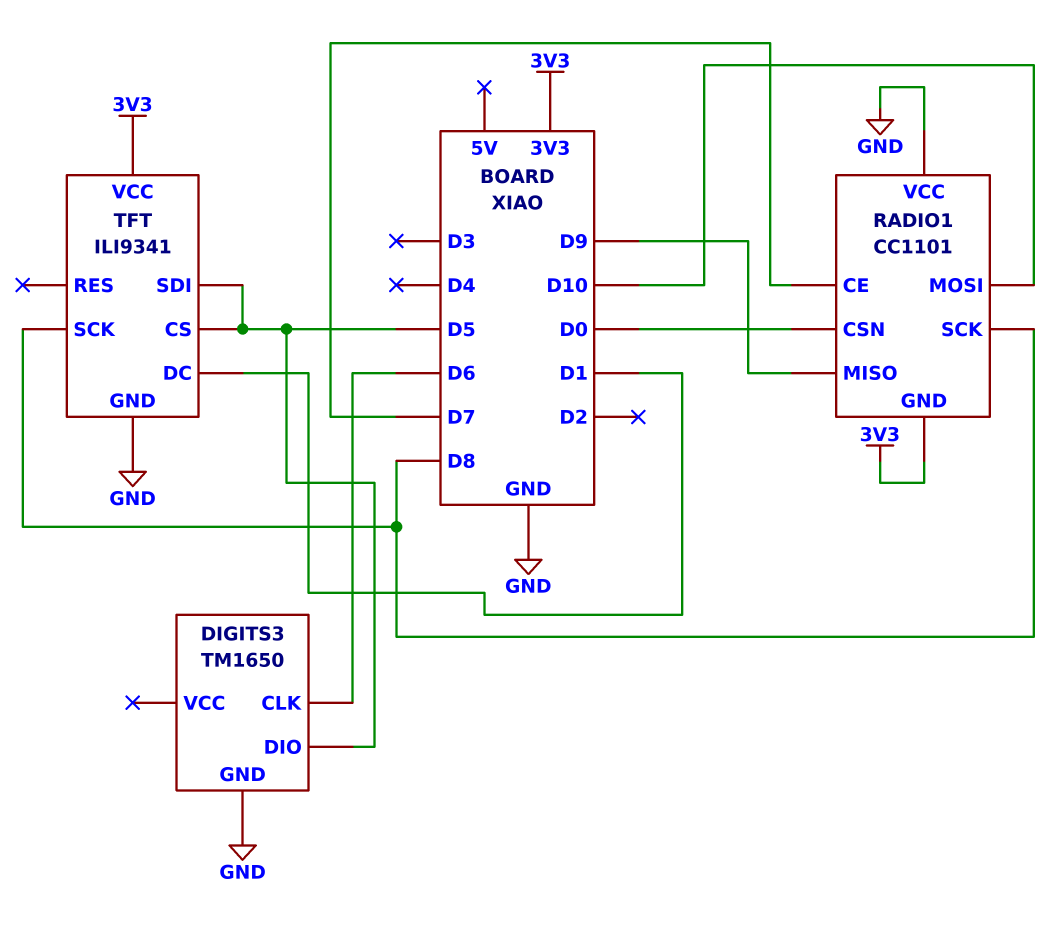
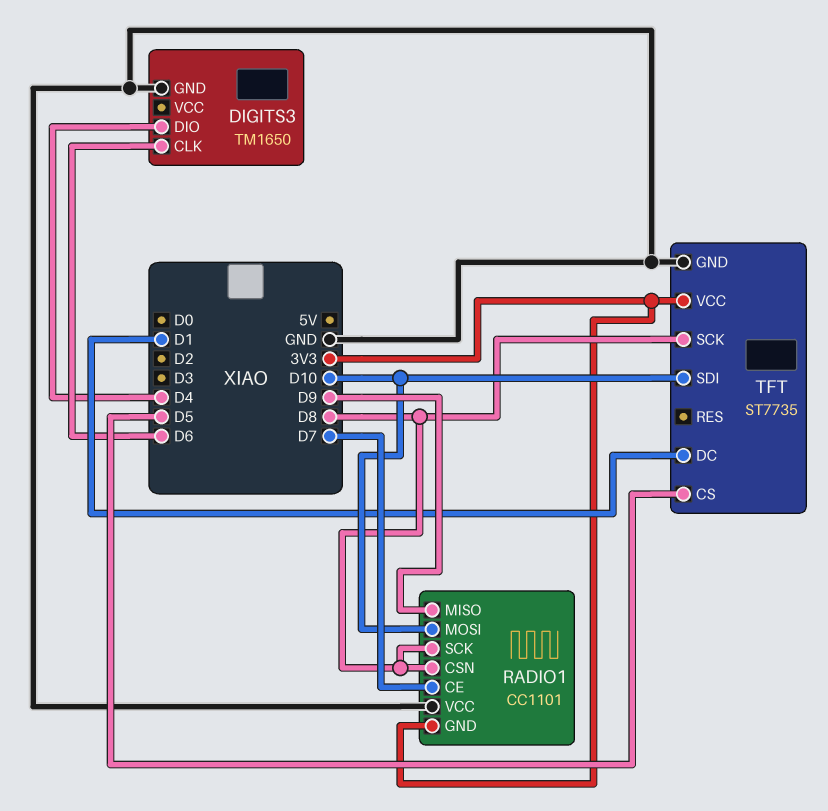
DIGITS3 pin DIO: D5 -> D4
RADIO1 pin CSN: D0 -> D8
TFT: ILI9341 -> ST7735
TFT pin SDI: D5 -> D10

